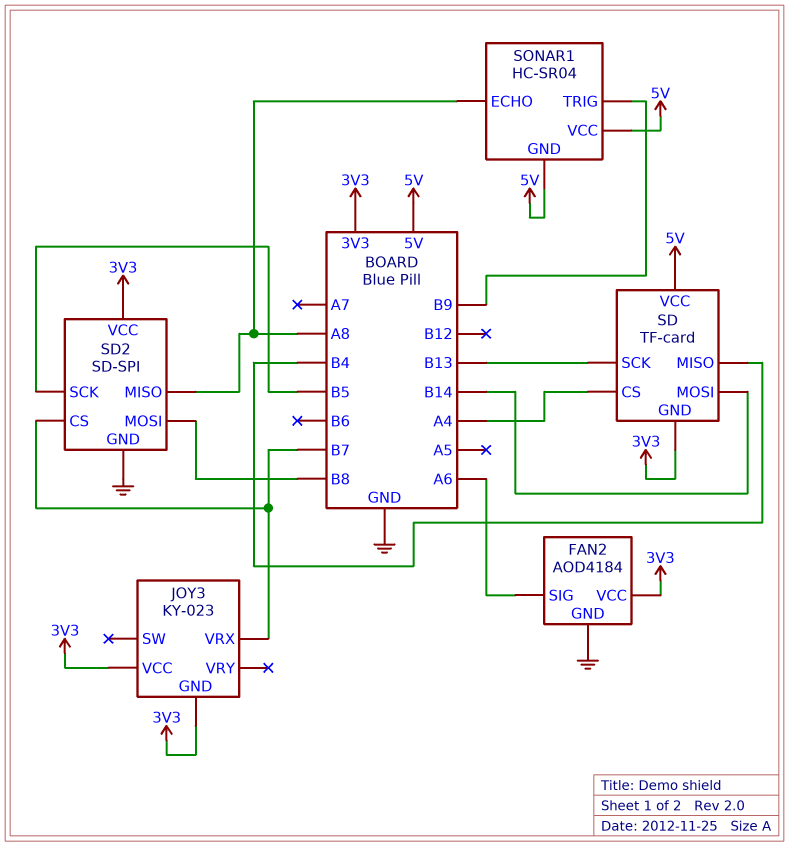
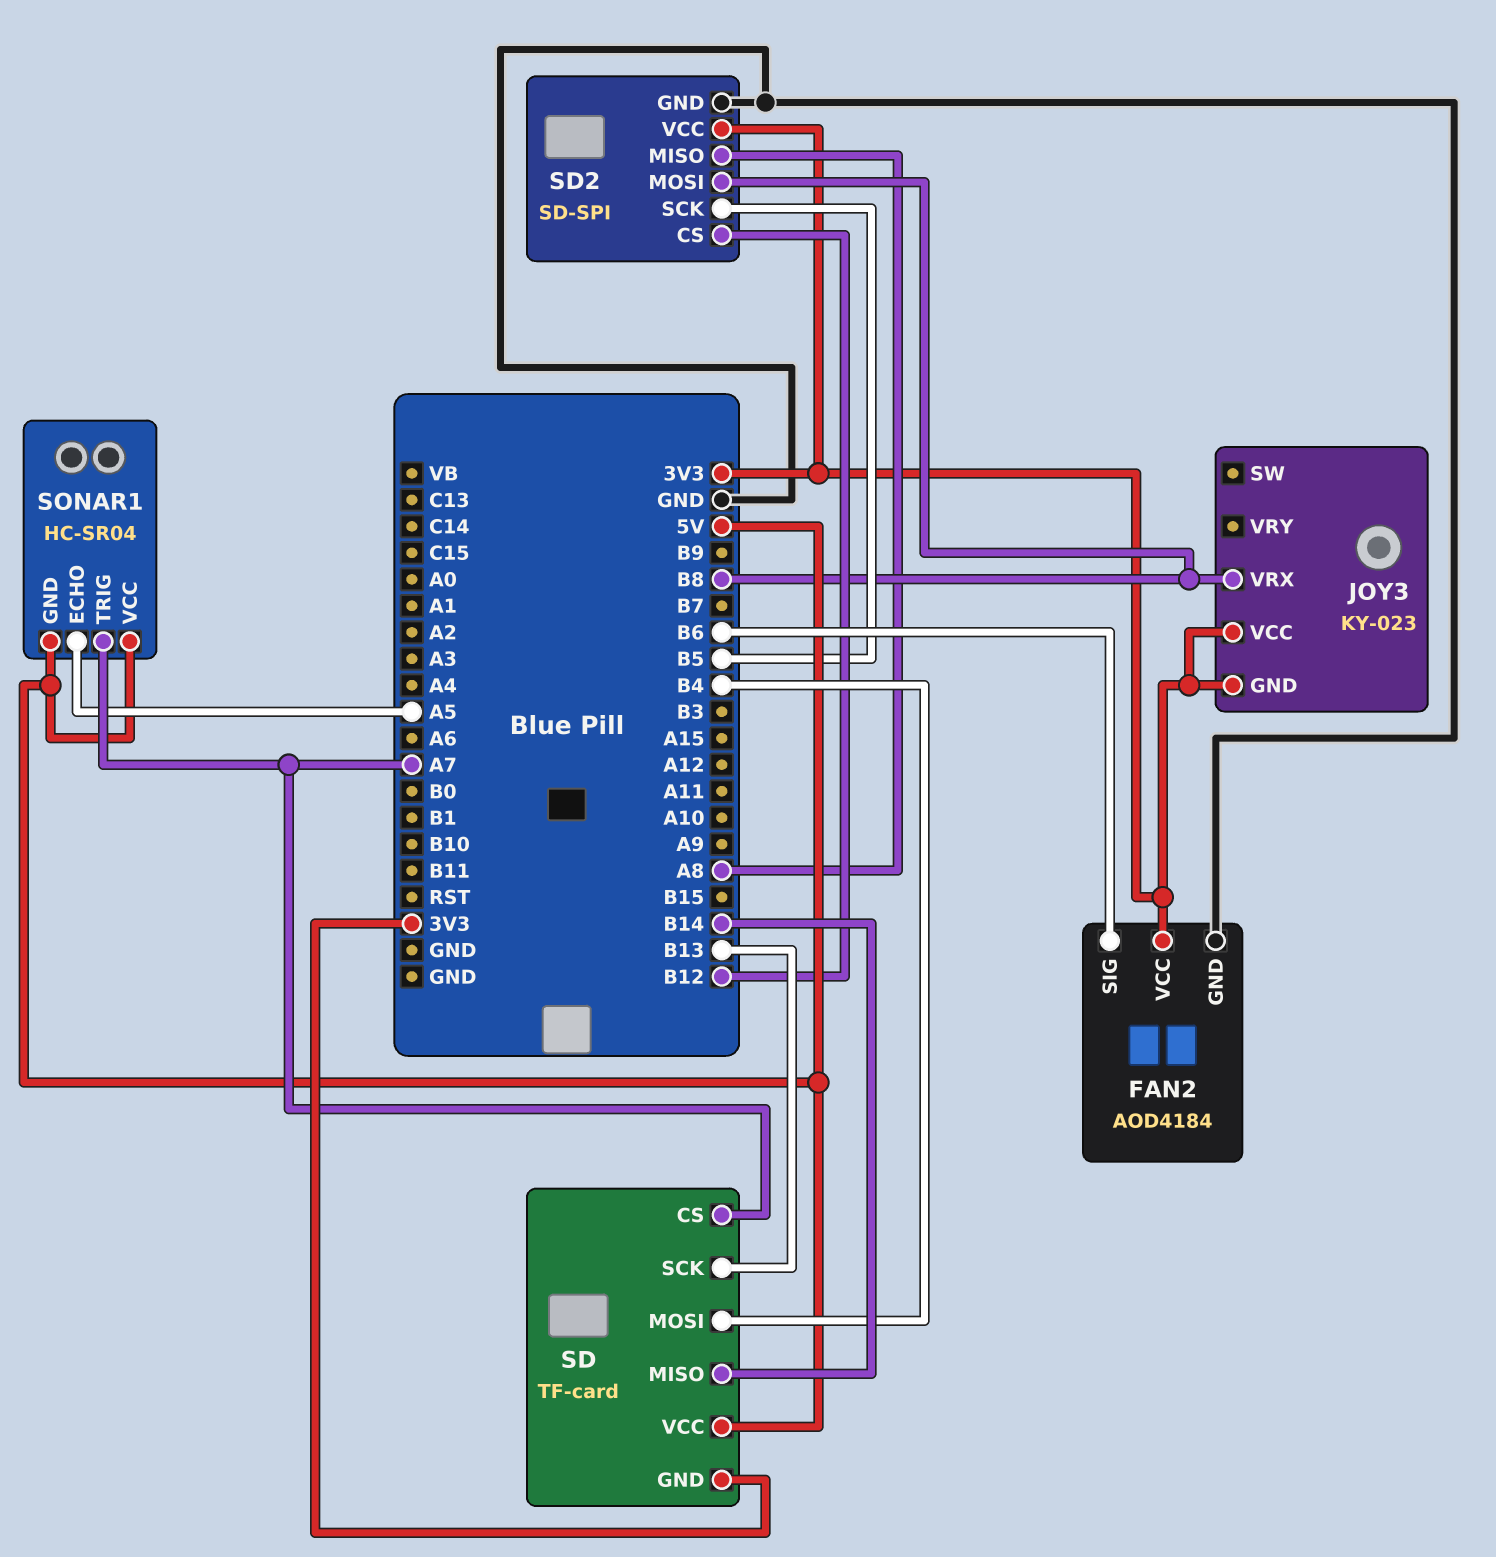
FAN2 pin SIG: A6 -> B6
JOY3 pin VRX: B7 -> B8
SD pin CS: A4 -> A7
SD pin MISO: B4 -> B14
SD pin MOSI: B14 -> B4
SD2 pin CS: B7 -> B12
SONAR1 pin ECHO: A8 -> A5
SONAR1 pin TRIG: B9 -> A7

